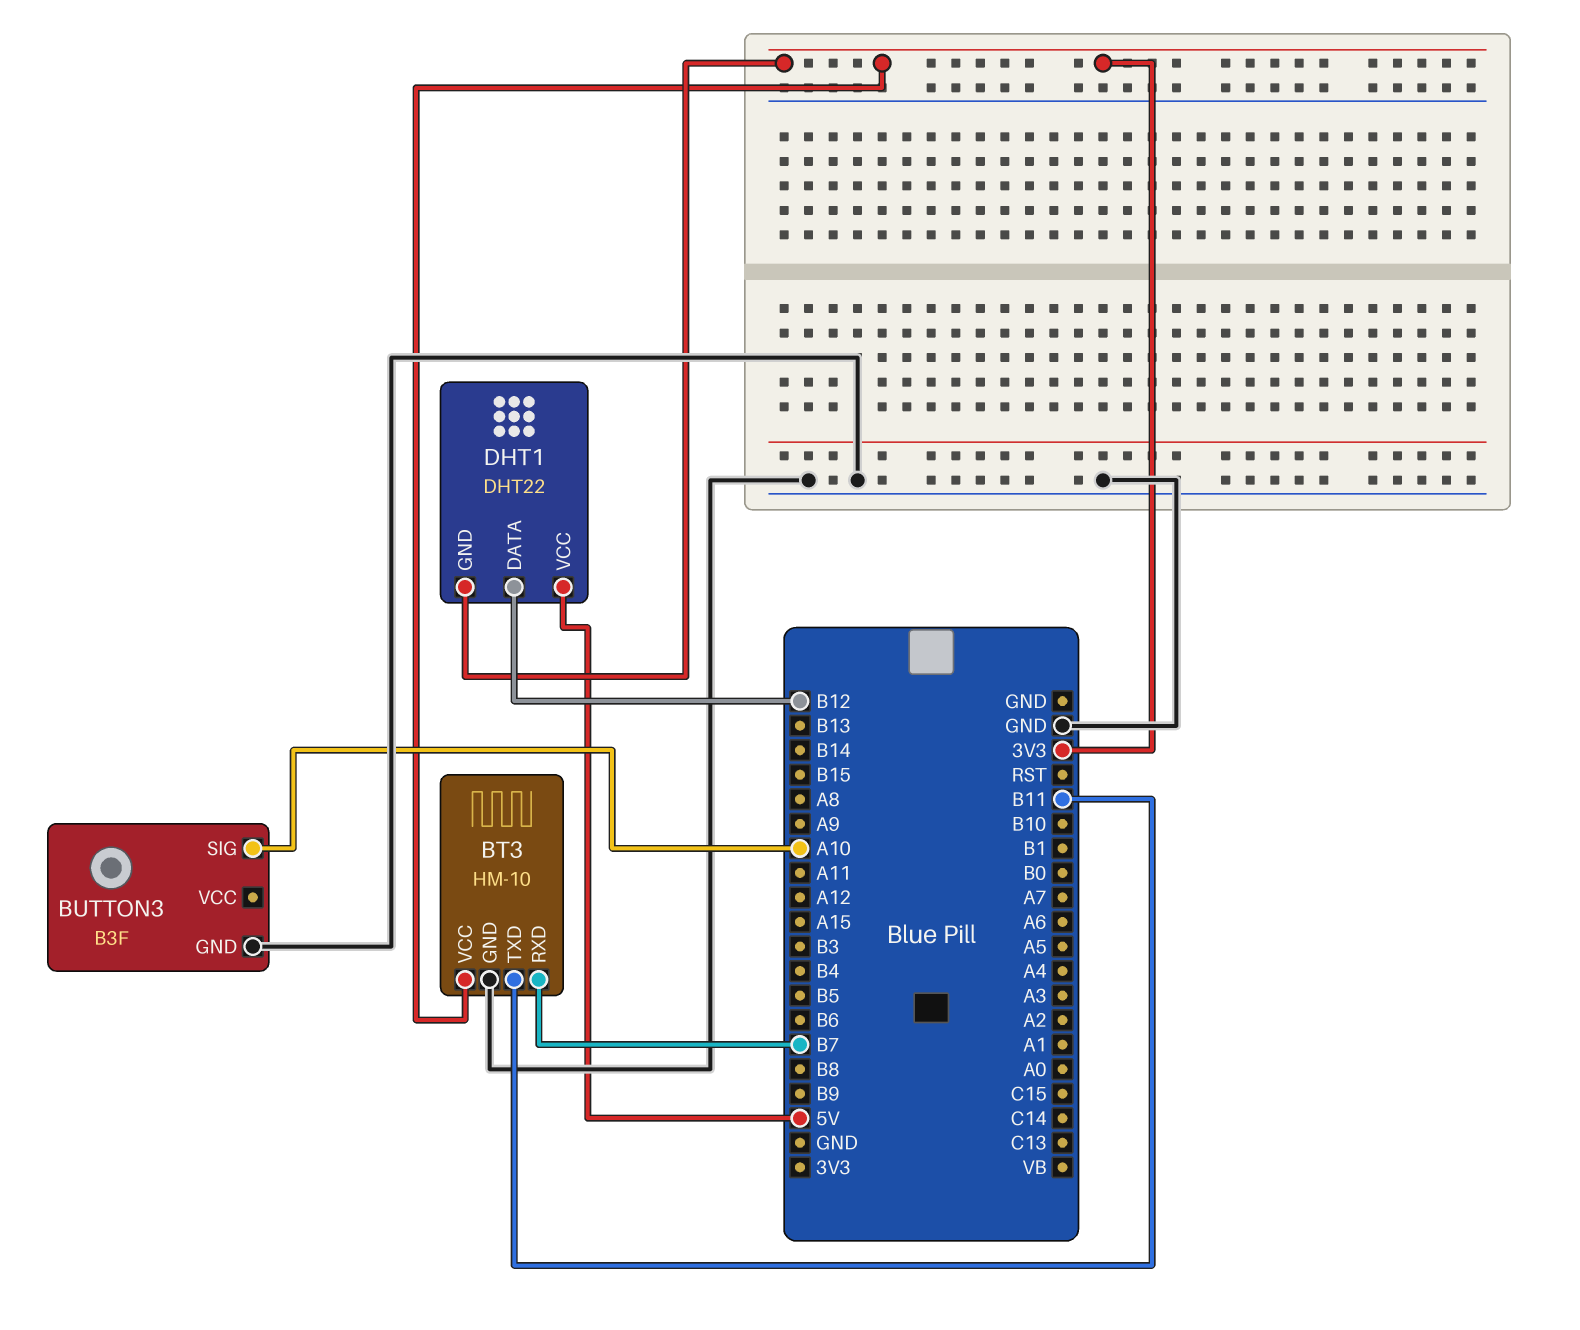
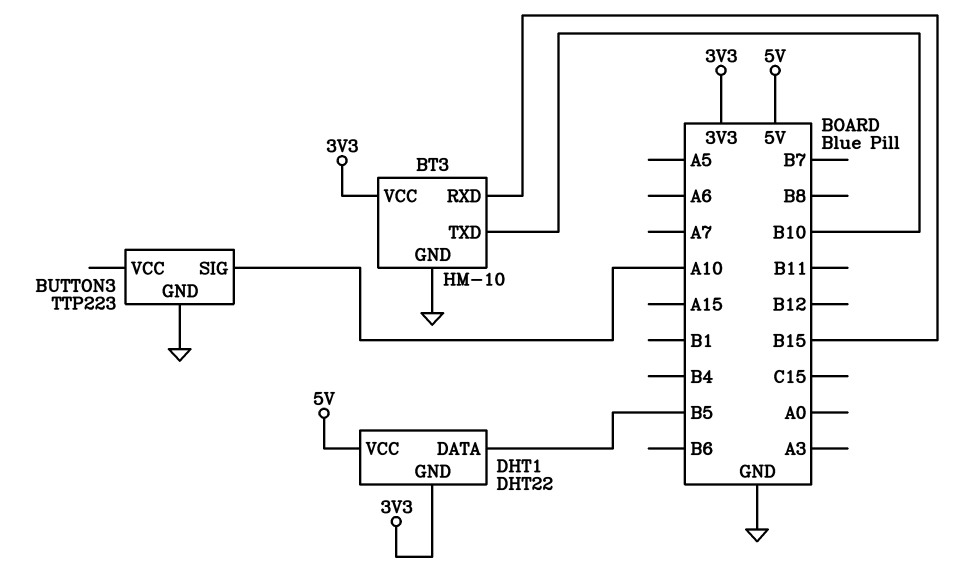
BT3 pin RXD: B7 -> B15
BT3 pin TXD: B11 -> B10
BUTTON3: B3F -> TTP223
DHT1 pin DATA: B12 -> B5

